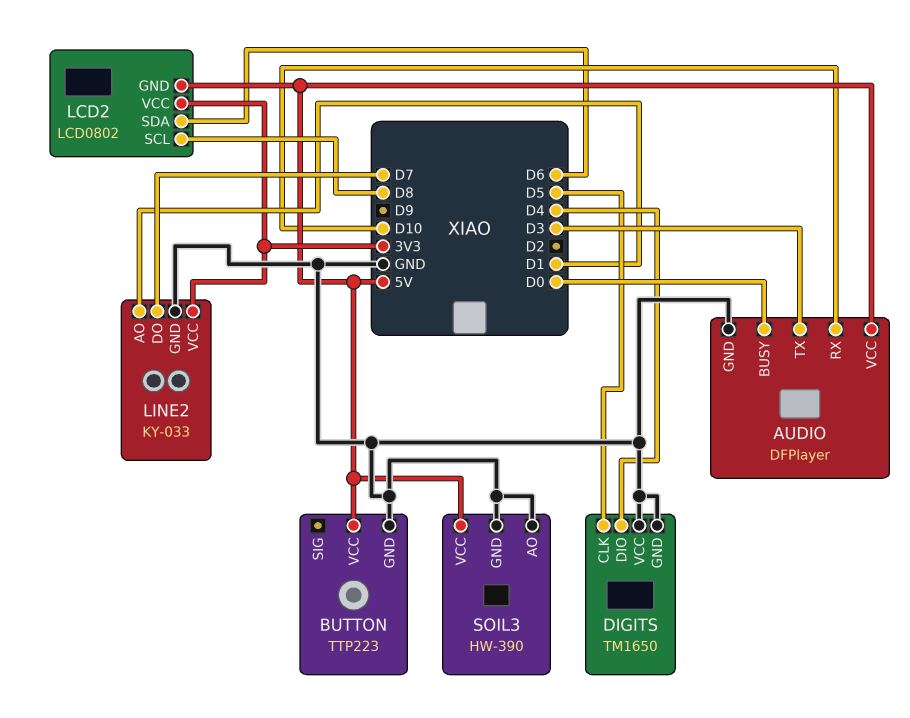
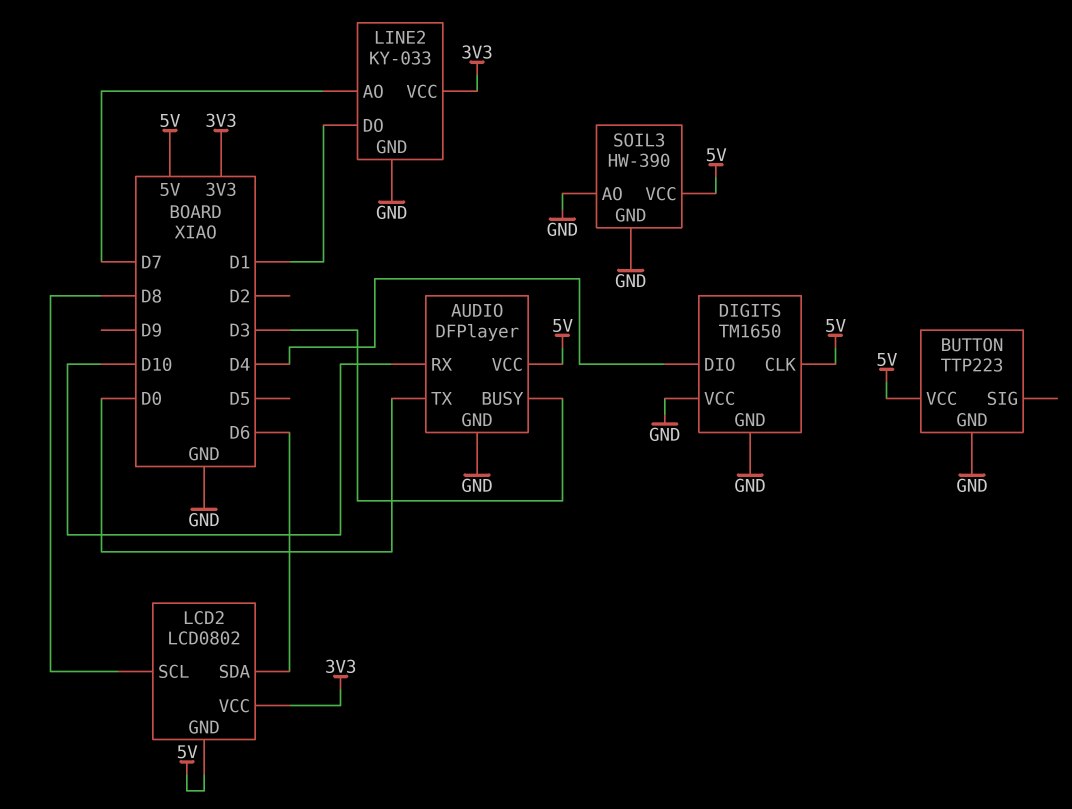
AUDIO pin BUSY: D0 -> D3
AUDIO pin TX: D3 -> D0
DIGITS pin CLK: D5 -> 5V
LINE2 pin AO: D1 -> D7
LINE2 pin DO: D7 -> D1

